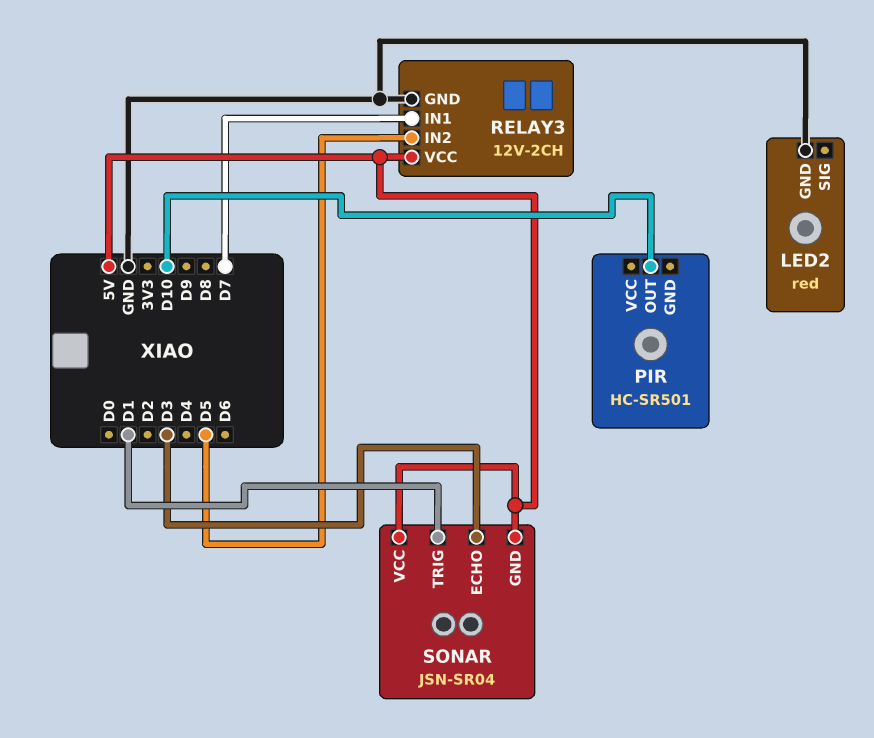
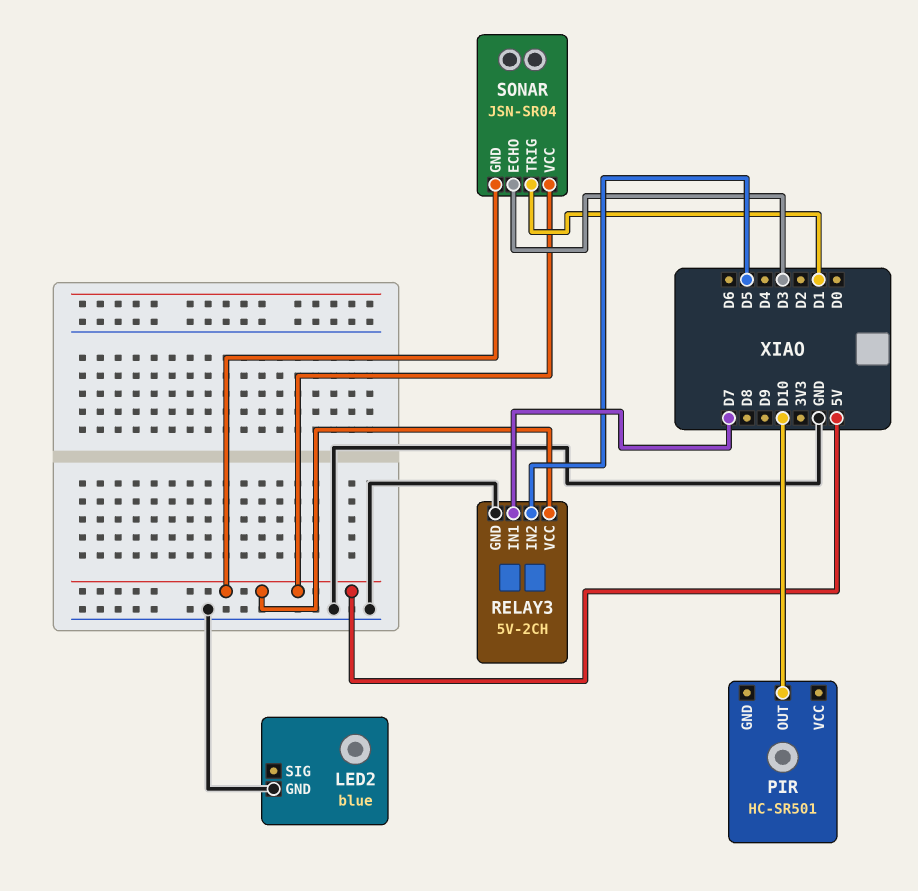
LED2: red -> blue
RELAY3: 12V-2CH -> 5V-2CH

